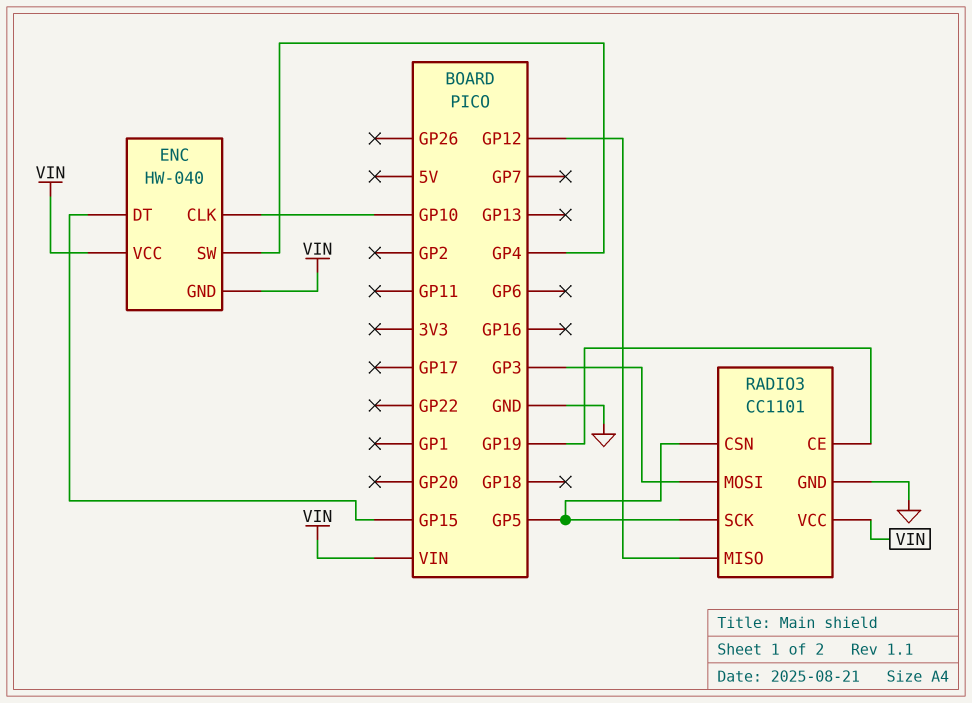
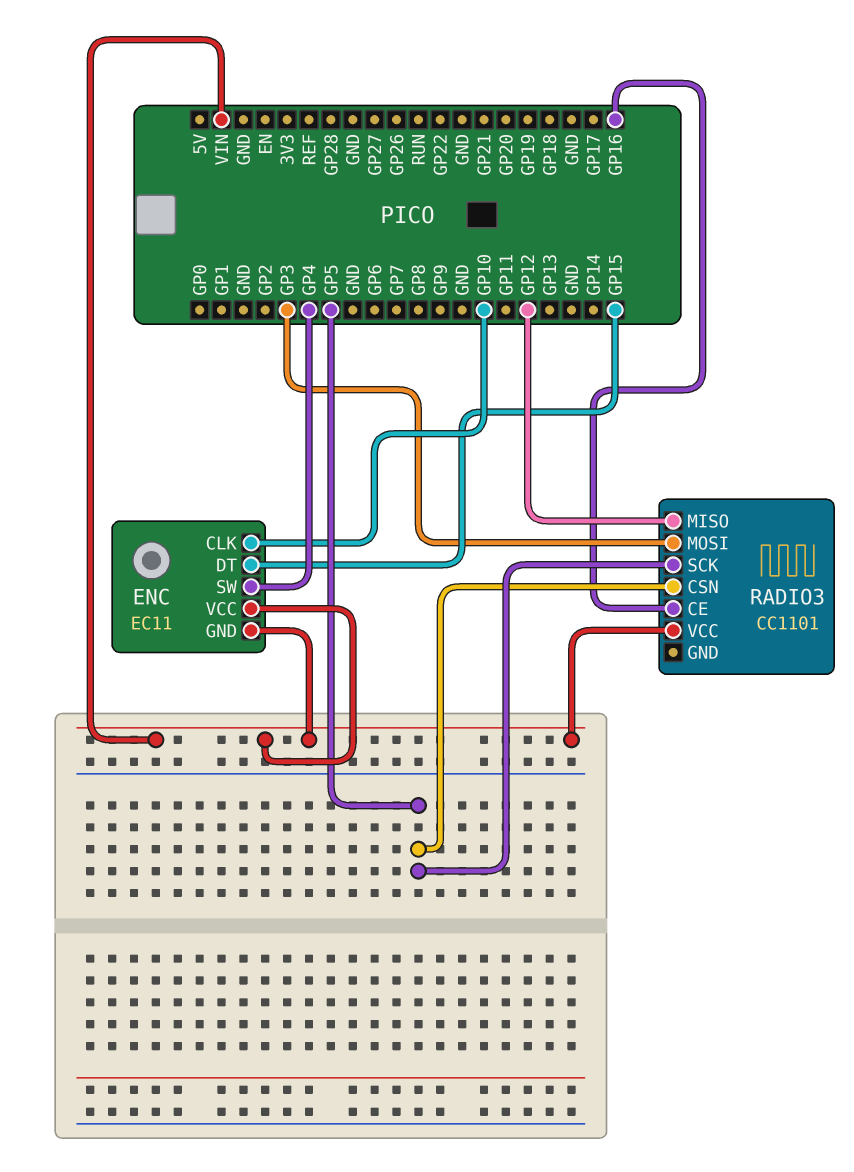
ENC: HW-040 -> EC11
RADIO3 pin CE: GP19 -> GP16
RADIO3 pin GND: GND -> none

